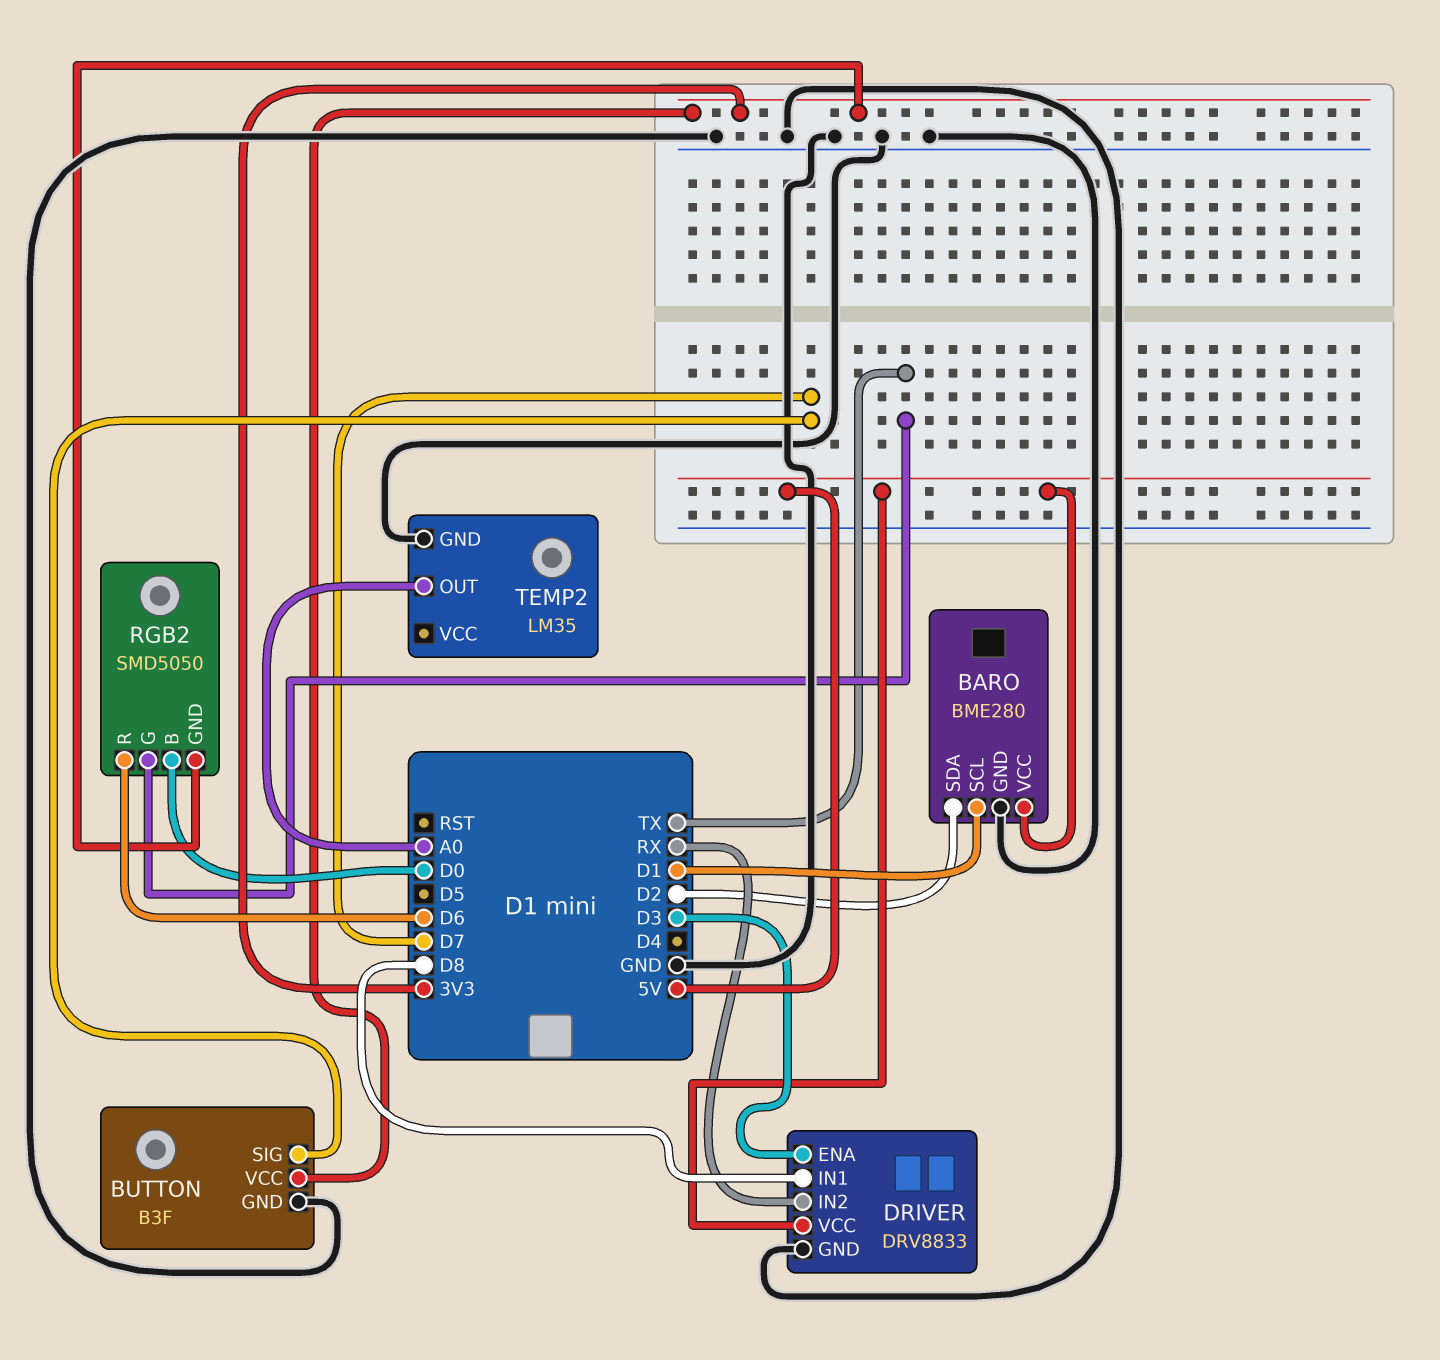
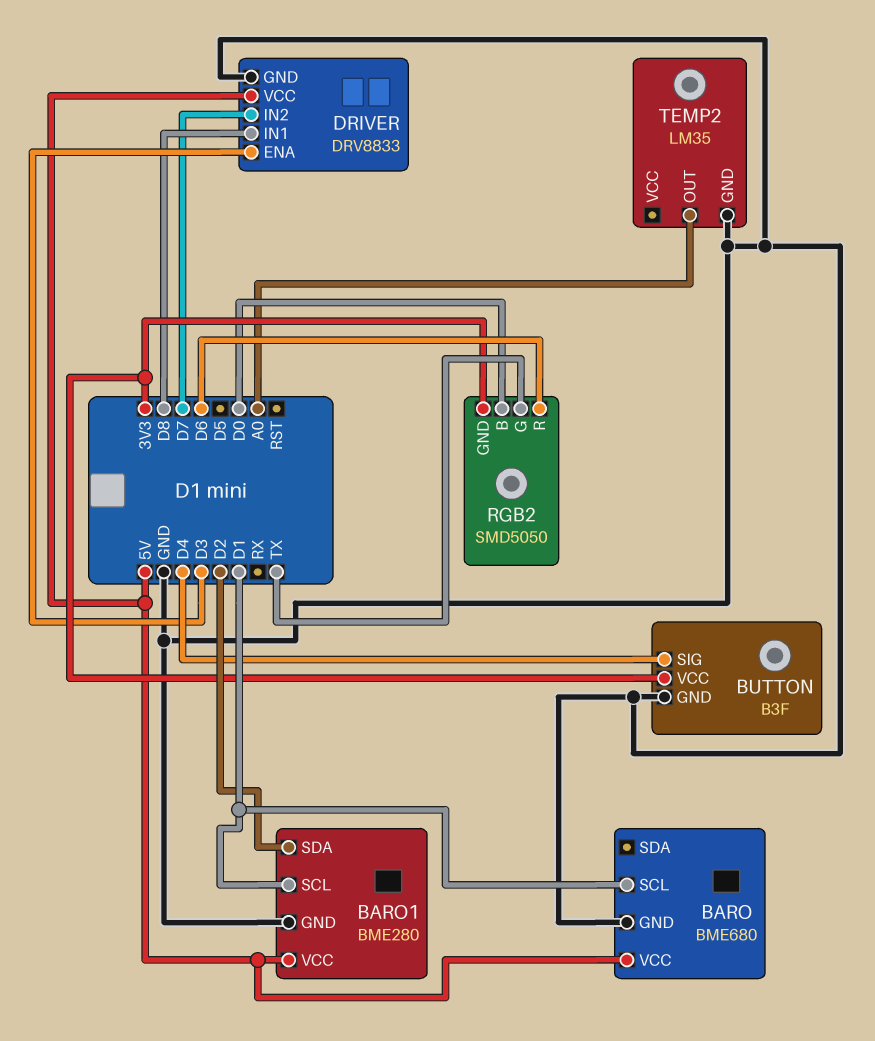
BARO: BME280 -> BME680
BARO pin SDA: D2 -> none
BARO1: none -> BME280
BARO1 pin GND: none -> GND
BARO1 pin SCL: none -> D1
BARO1 pin SDA: none -> D2
BARO1 pin VCC: none -> 5V
BUTTON pin SIG: D7 -> D4
DRIVER pin IN2: RX -> D7

